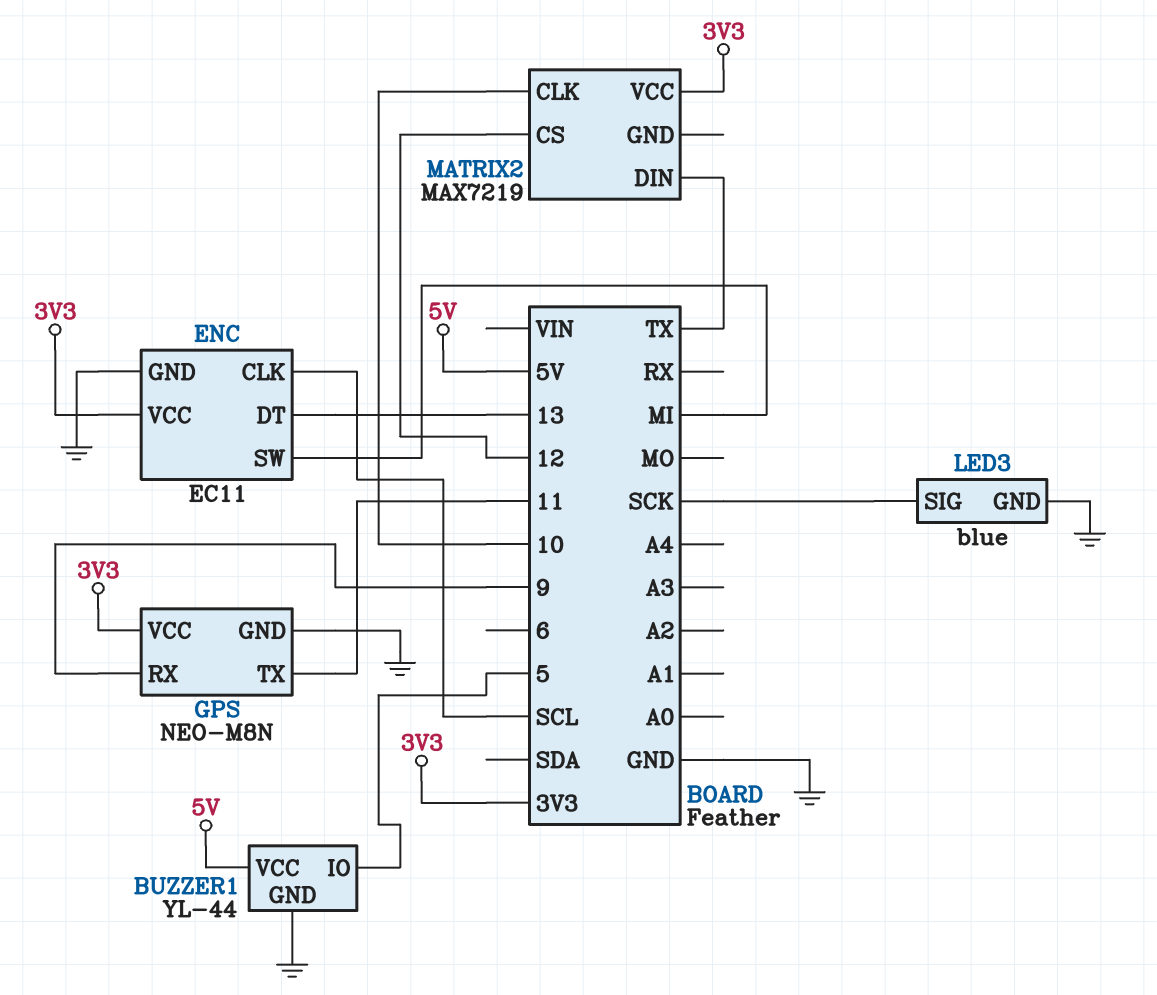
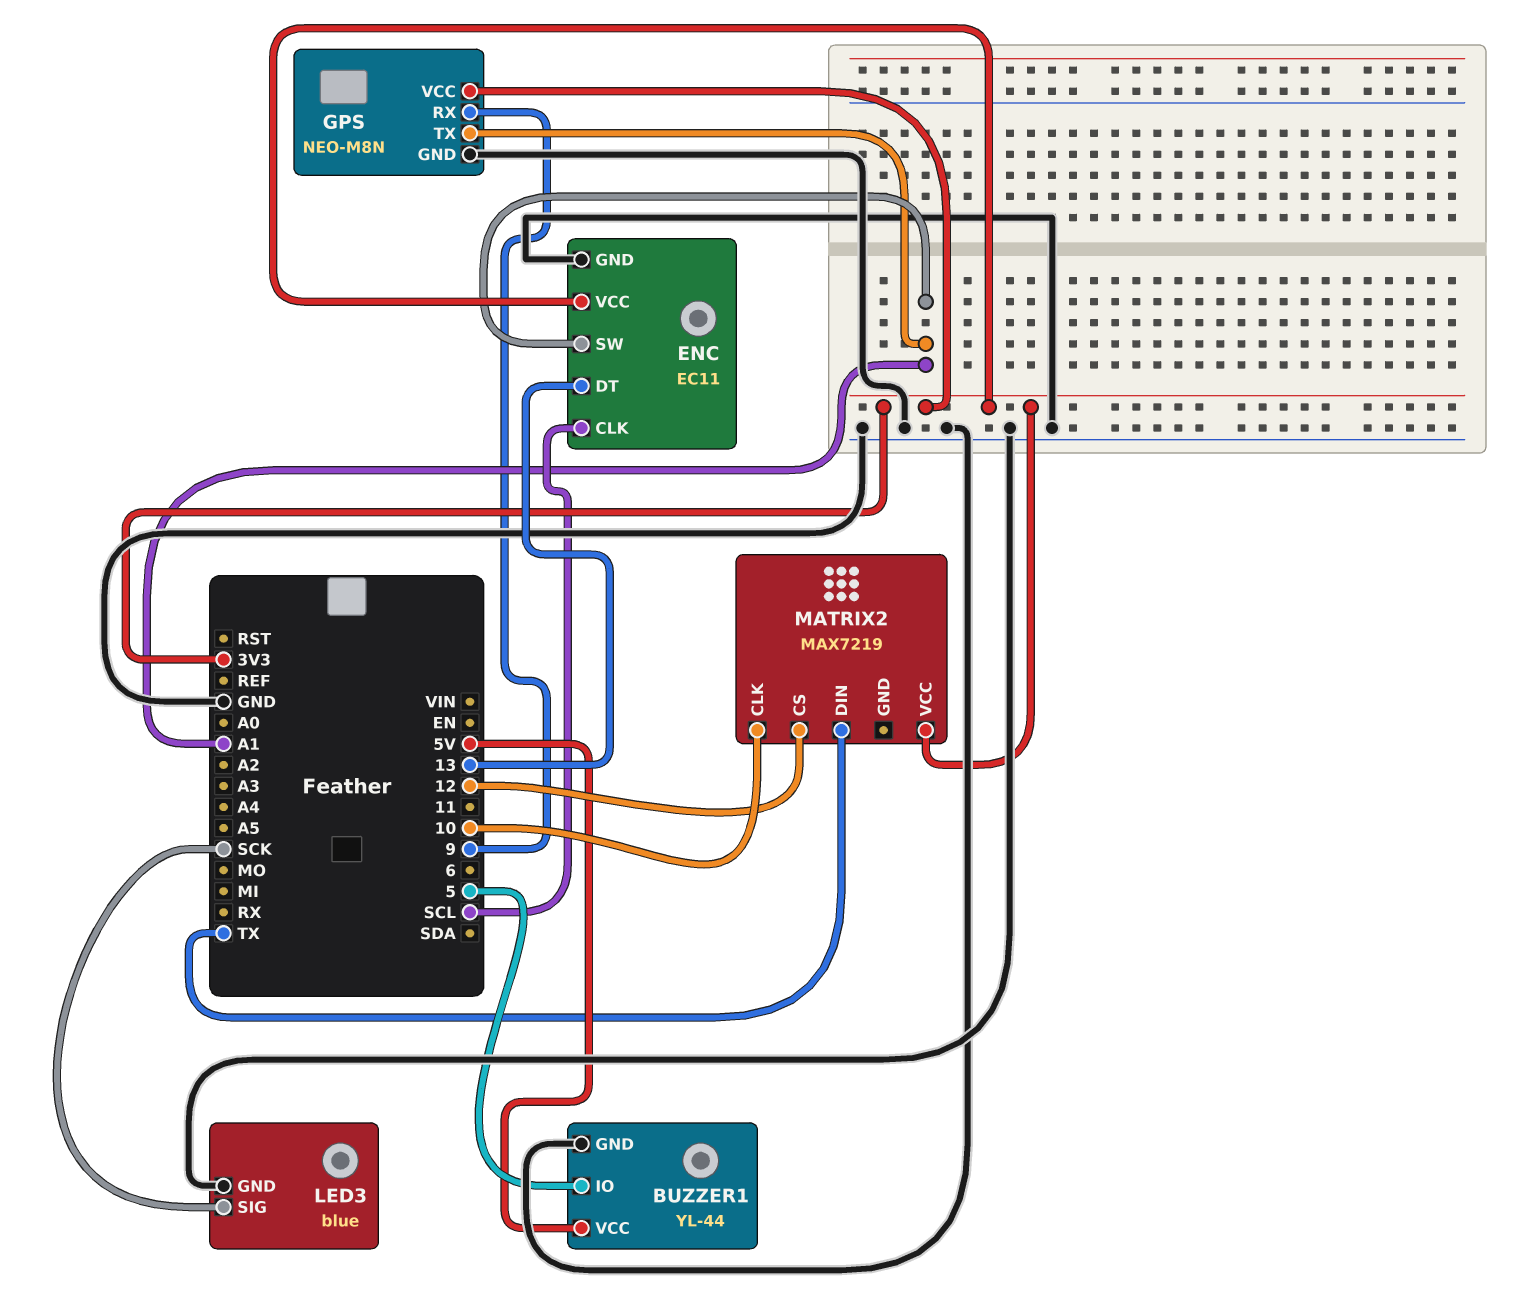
ENC pin SW: MI -> A1
GPS pin TX: 11 -> A1

